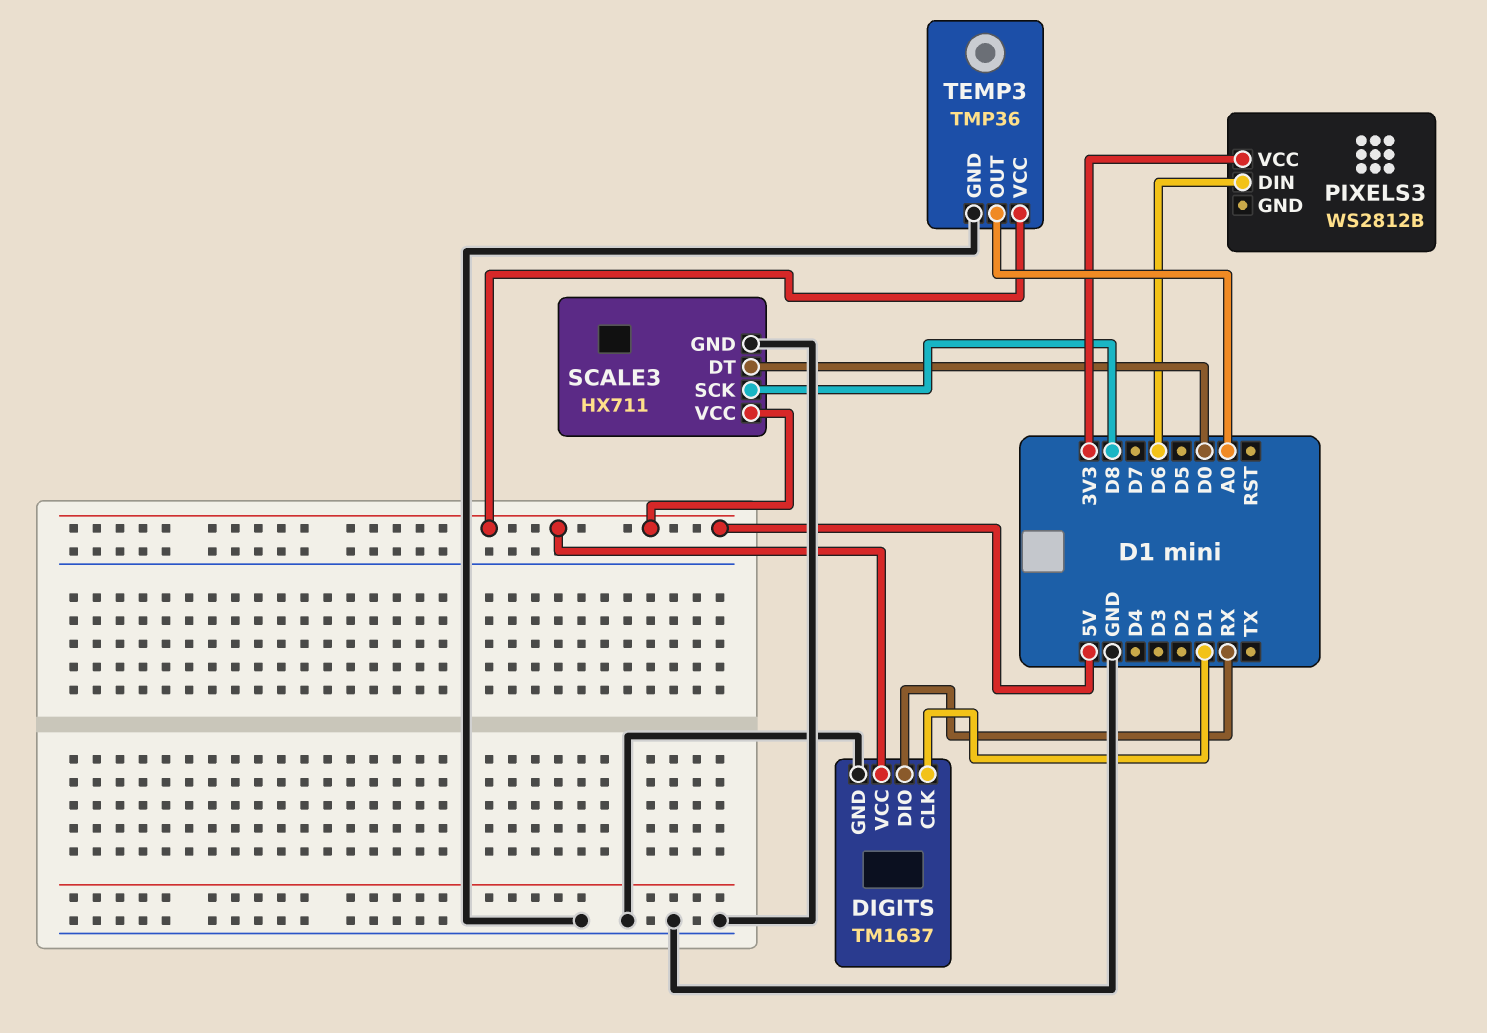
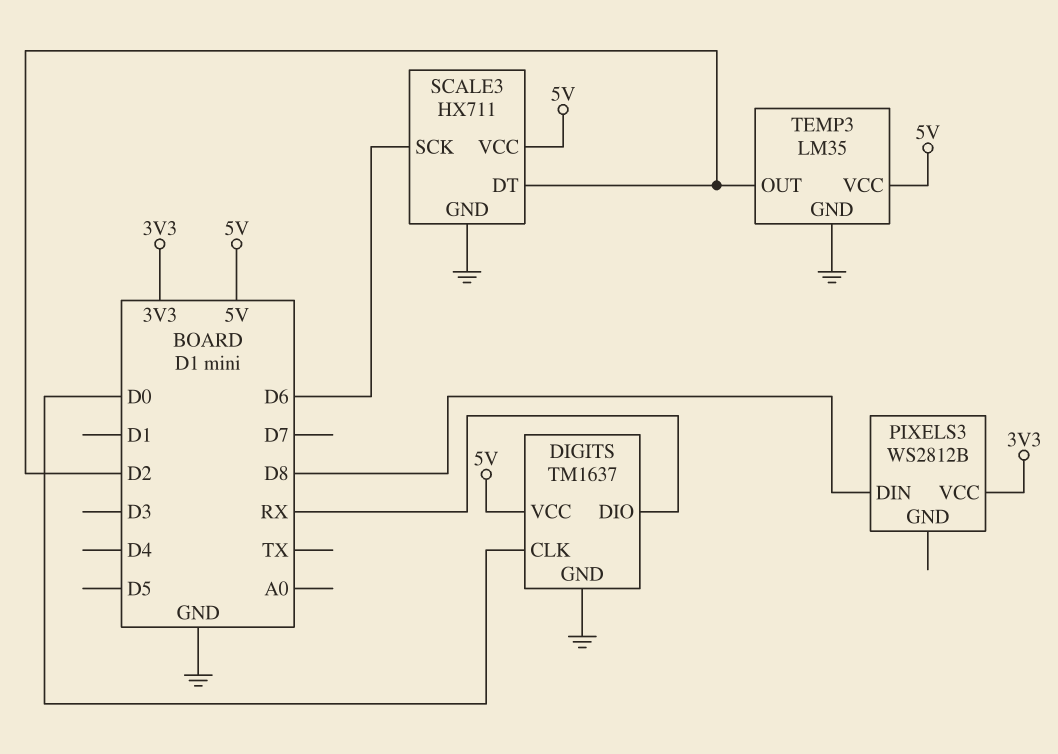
DIGITS pin CLK: D1 -> D0
PIXELS3 pin DIN: D6 -> D8
SCALE3 pin DT: D0 -> D2
SCALE3 pin SCK: D8 -> D6
TEMP3: TMP36 -> LM35
TEMP3 pin OUT: A0 -> D2

